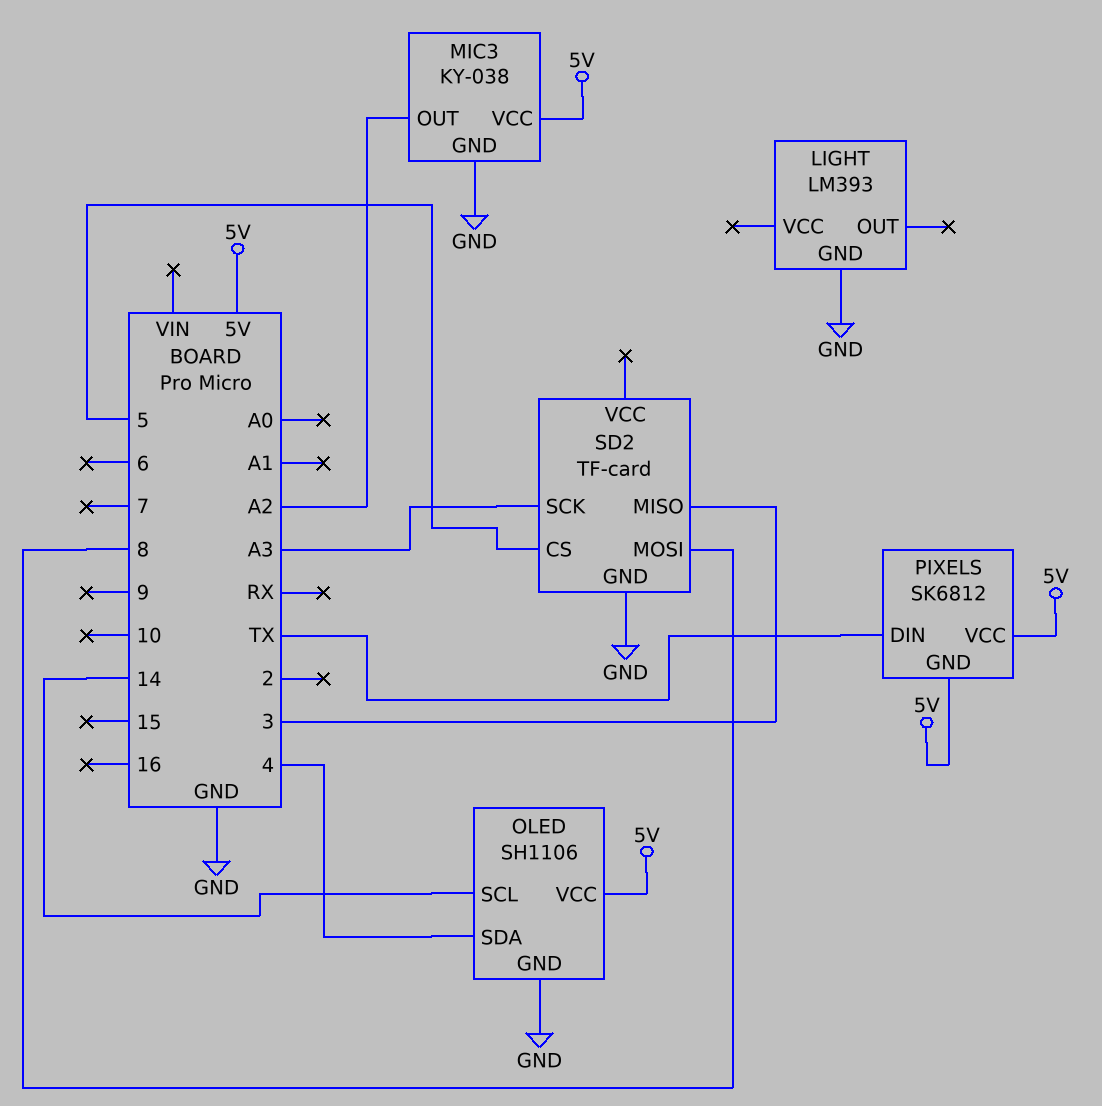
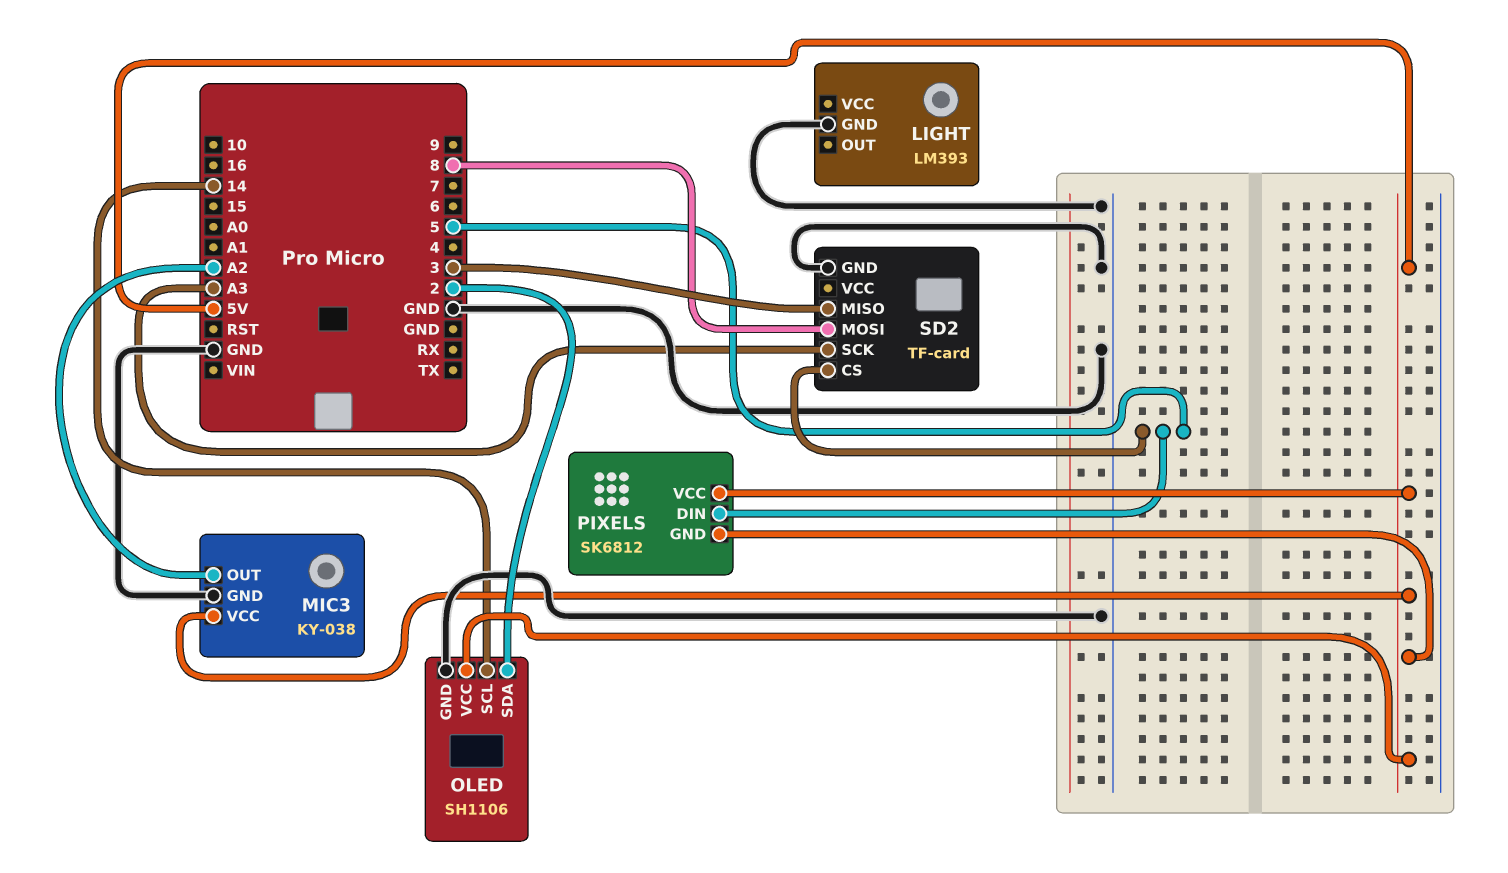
OLED pin SDA: 4 -> 2
PIXELS pin DIN: TX -> 5

